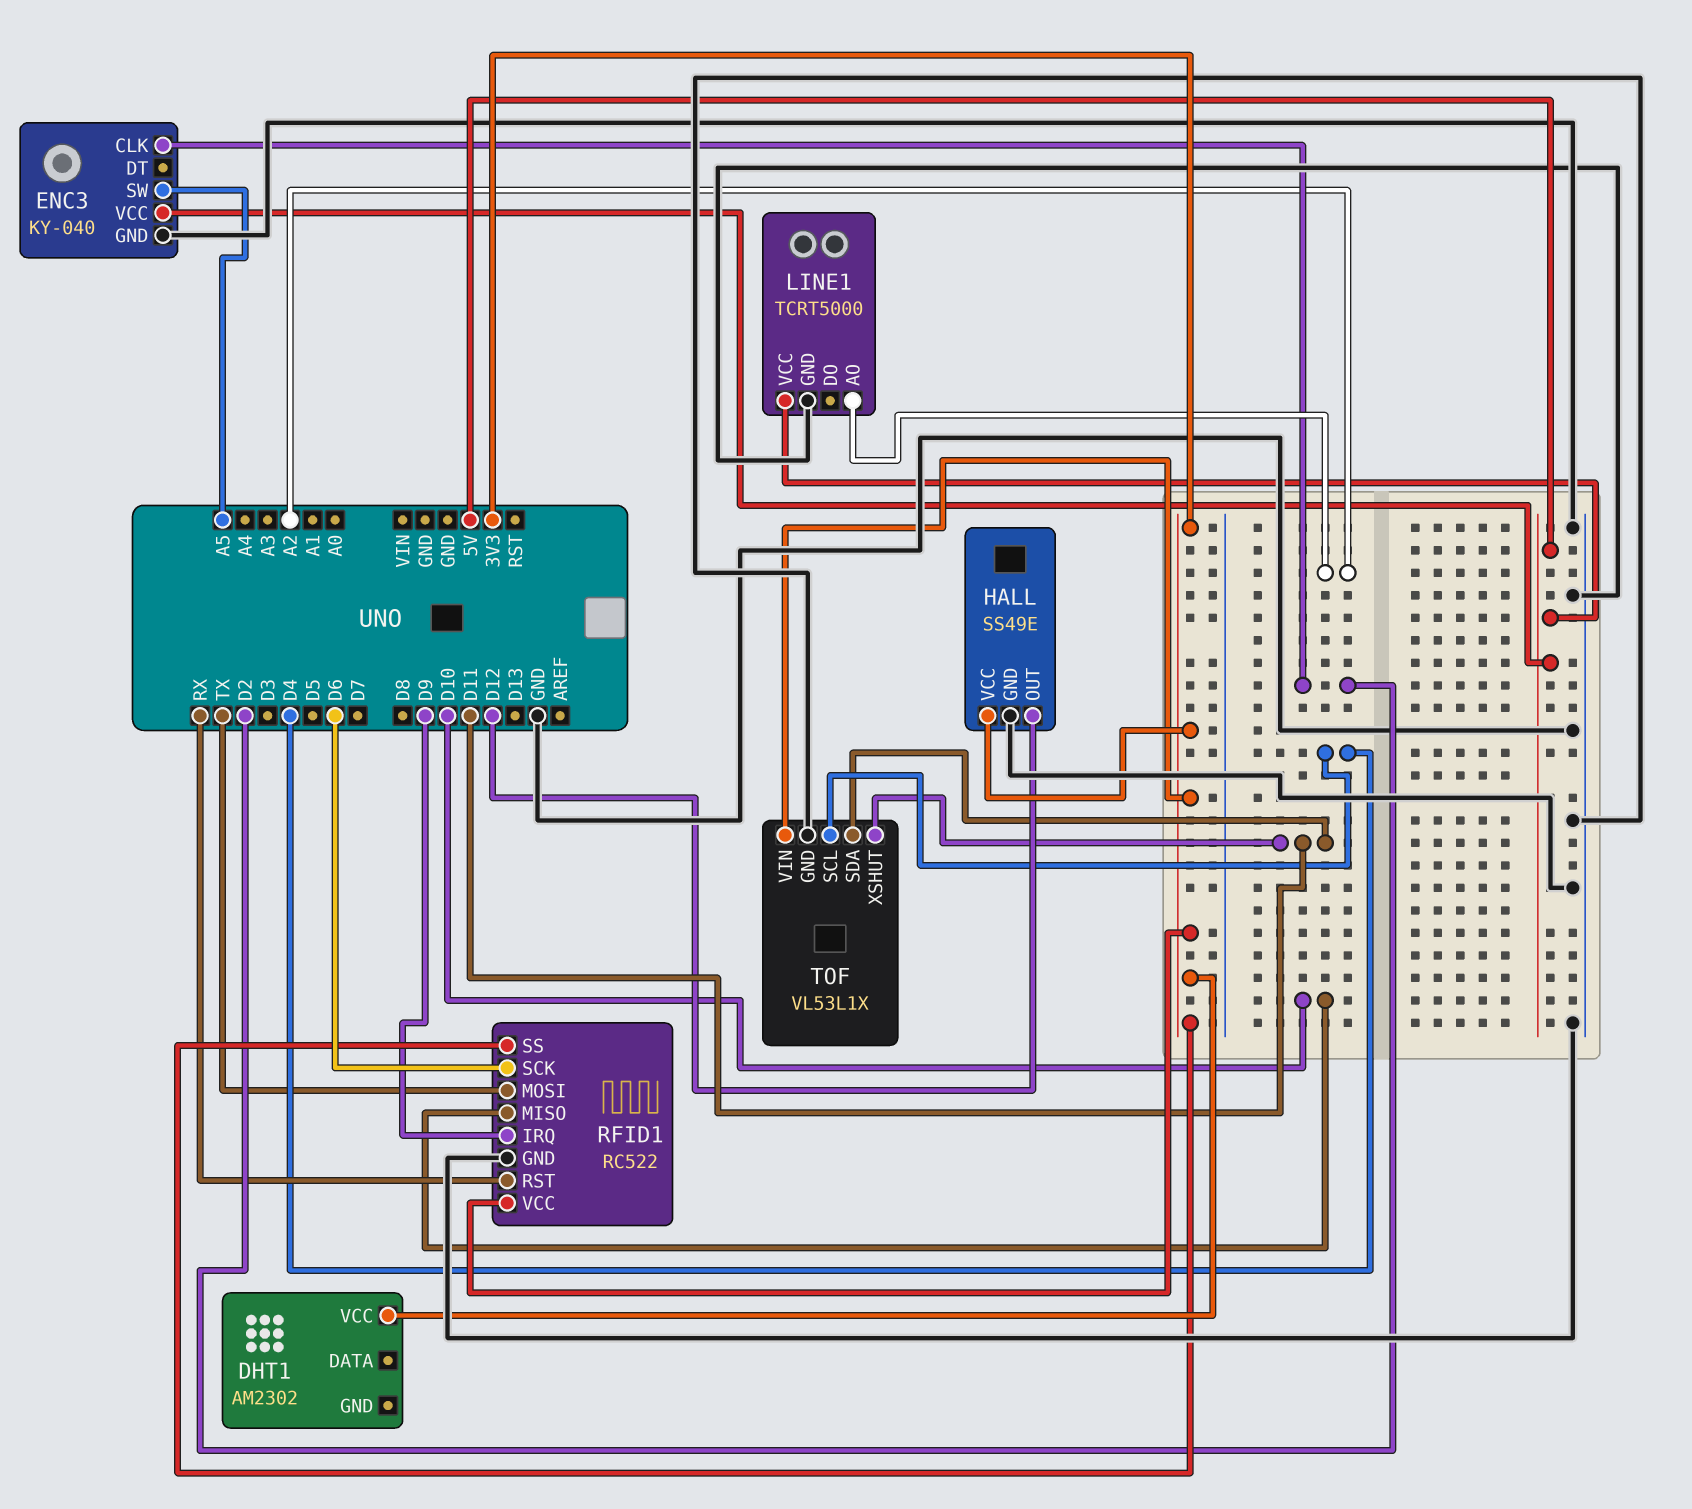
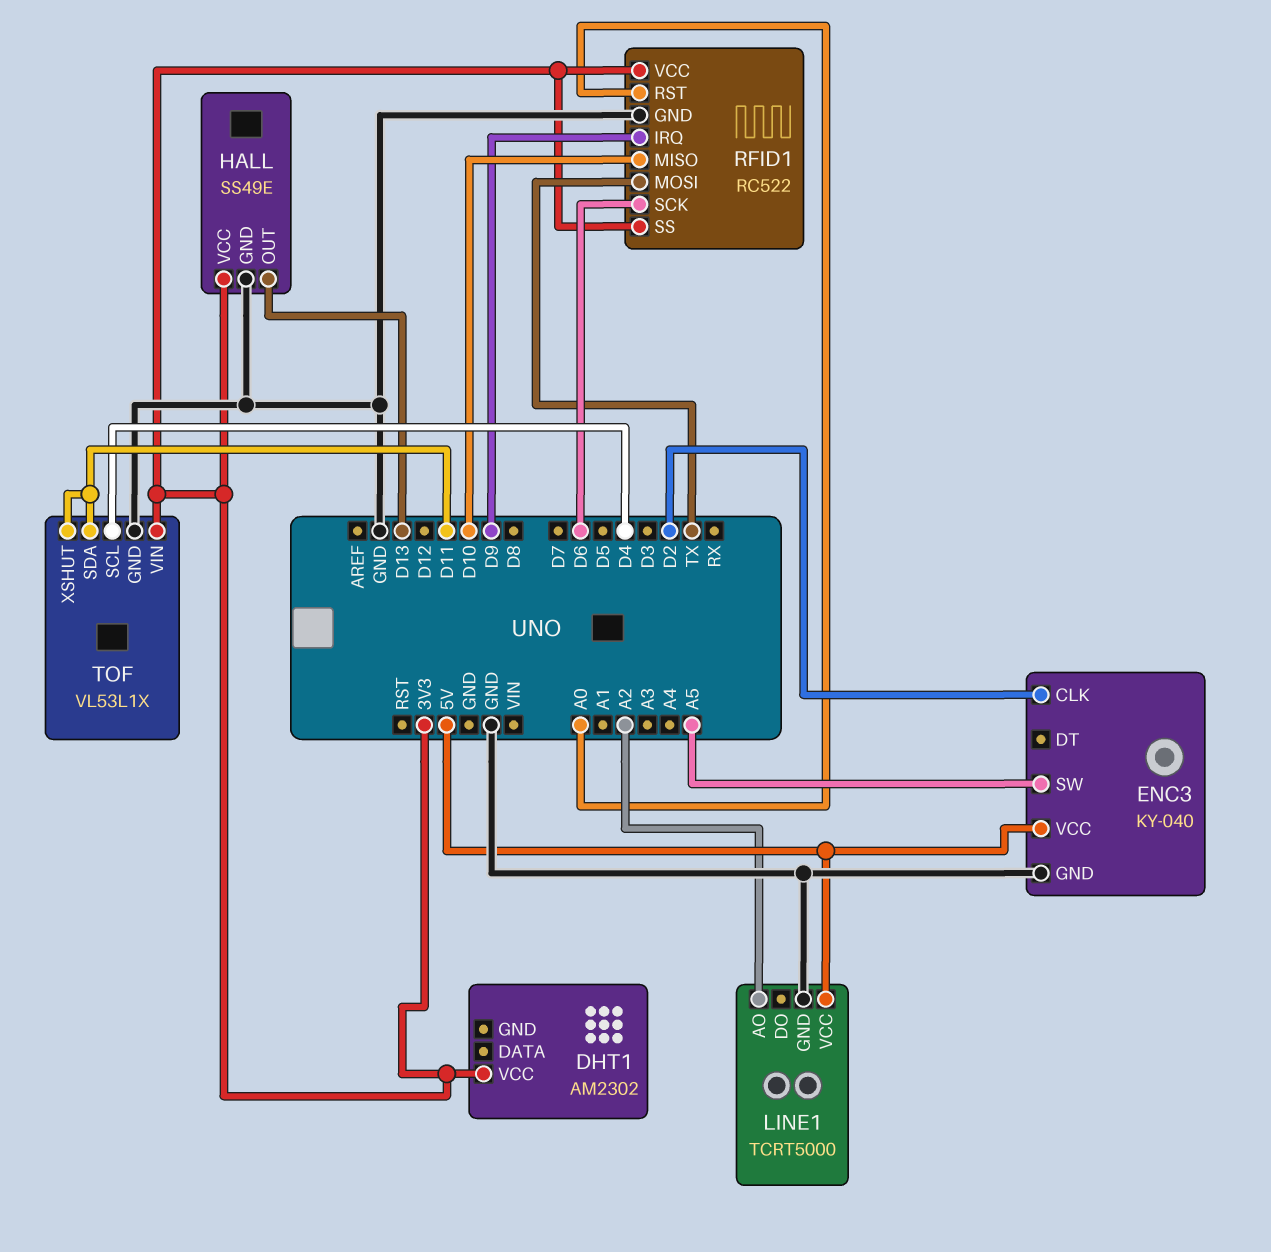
HALL pin OUT: D12 -> D13
RFID1 pin RST: RX -> A0

